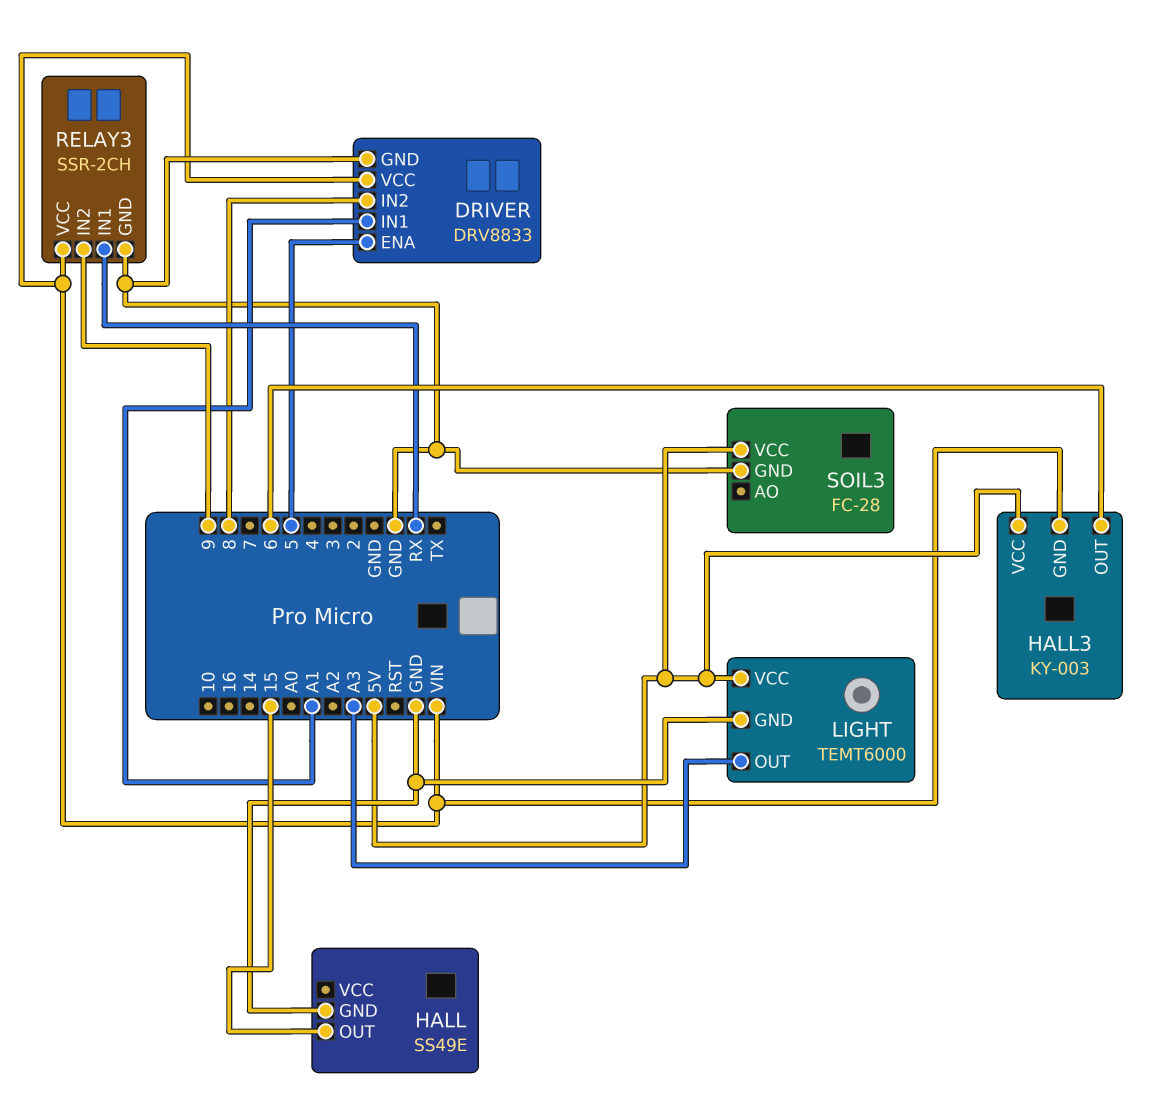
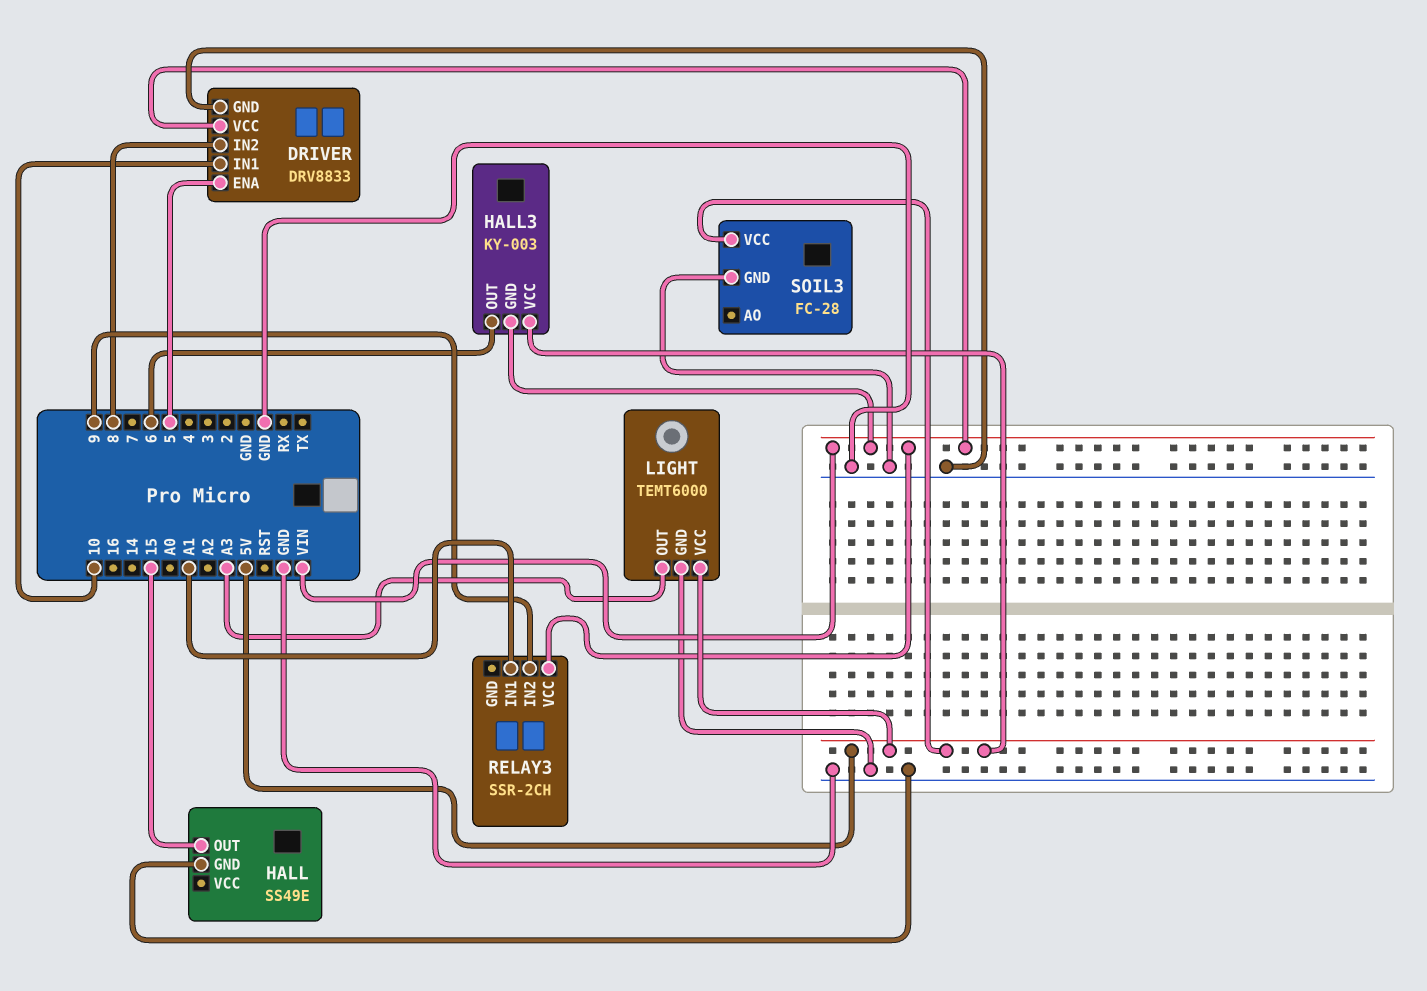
DRIVER pin IN1: A1 -> 10
RELAY3 pin GND: GND -> none
RELAY3 pin IN1: RX -> A1

